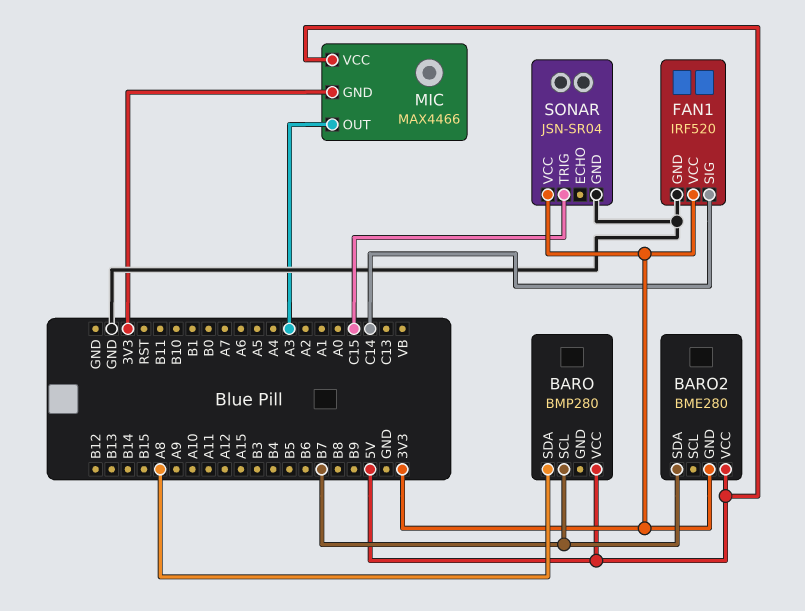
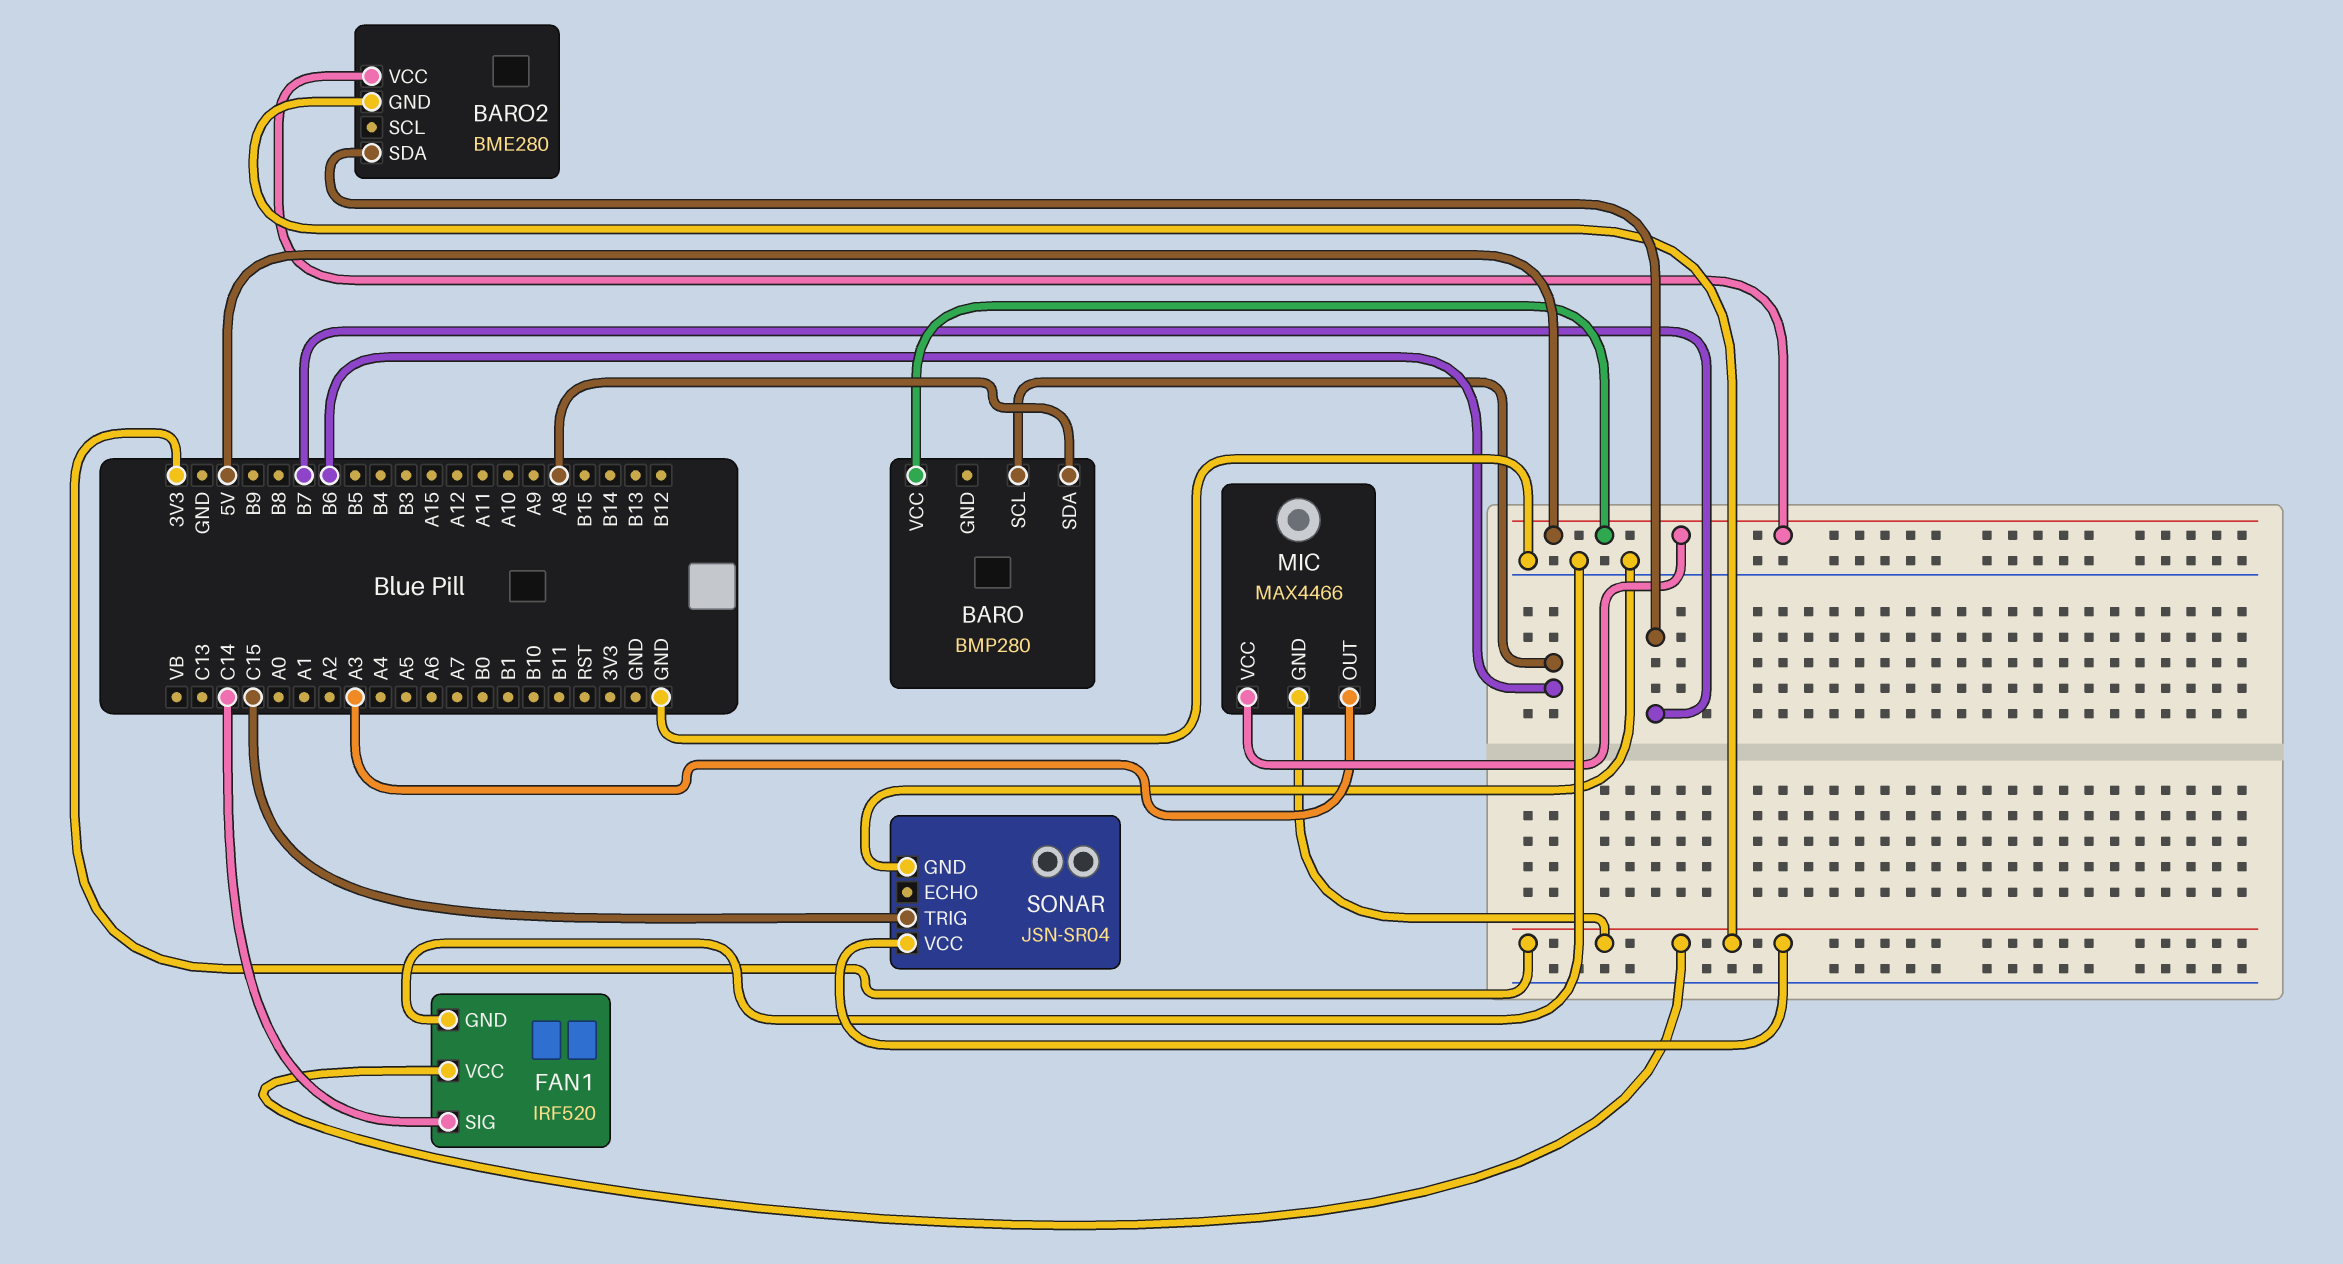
BARO pin SCL: B7 -> B6

